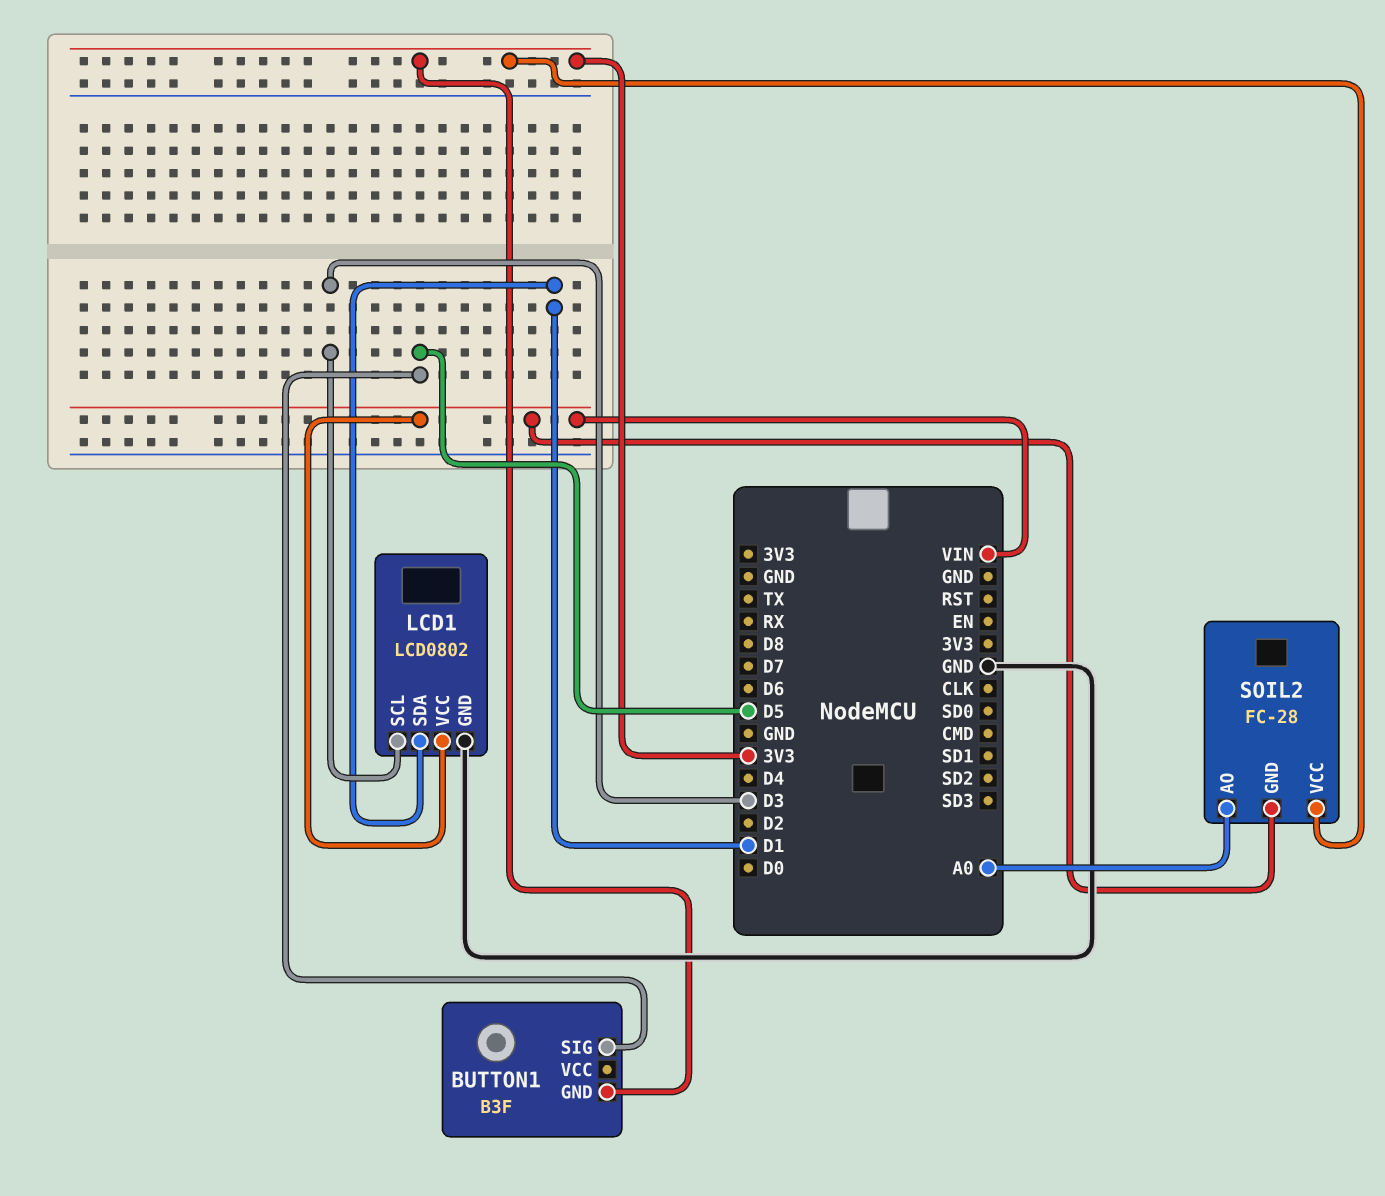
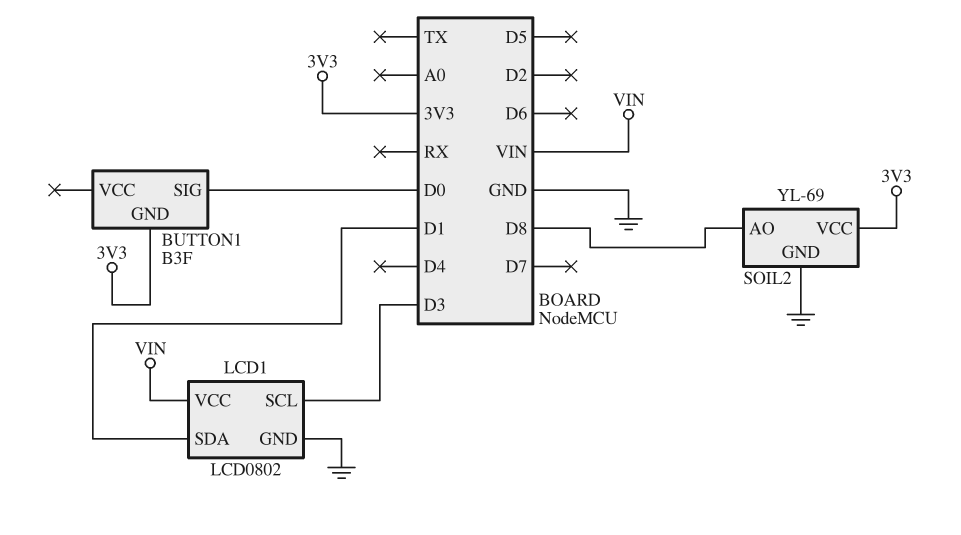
BUTTON1 pin SIG: D5 -> D0
SOIL2: FC-28 -> YL-69
SOIL2 pin AO: A0 -> D8
SOIL2 pin GND: VIN -> GND

